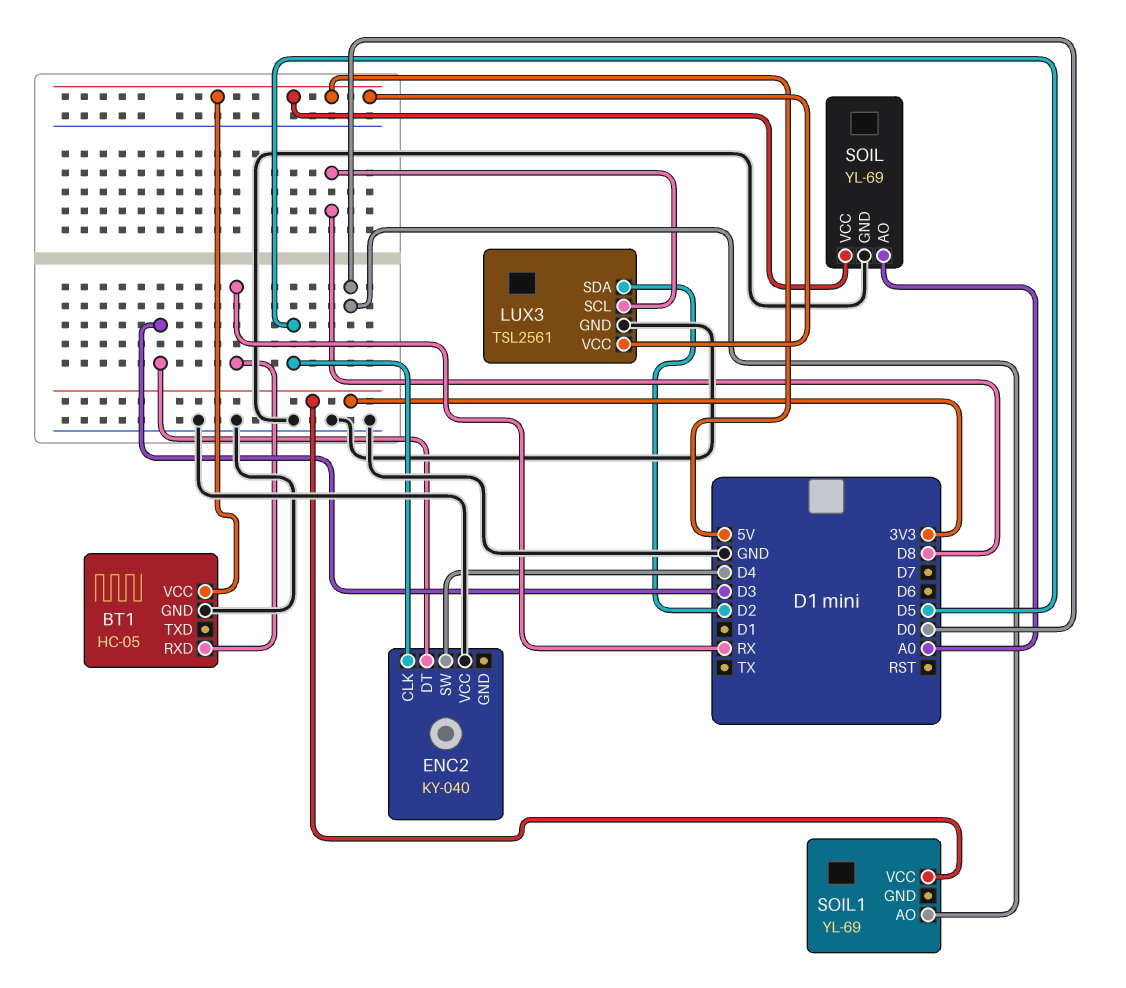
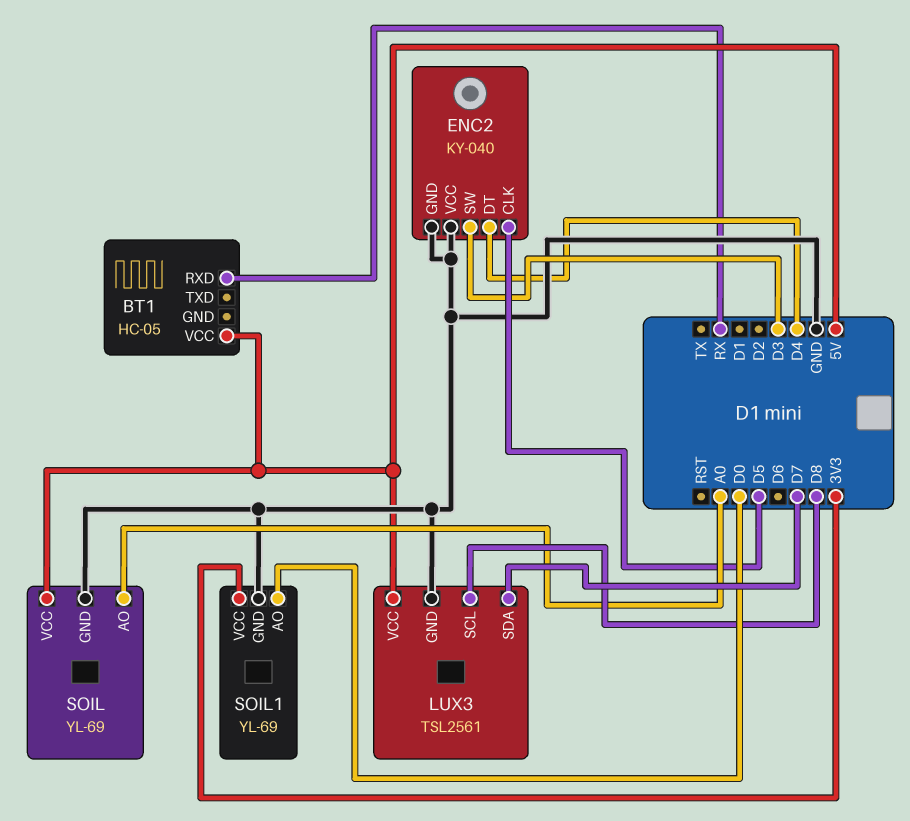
BT1 pin GND: GND -> none
ENC2 pin DT: D3 -> D4
ENC2 pin GND: none -> GND
ENC2 pin SW: D4 -> D3
LUX3 pin SDA: D2 -> D7
SOIL1 pin GND: none -> GND

